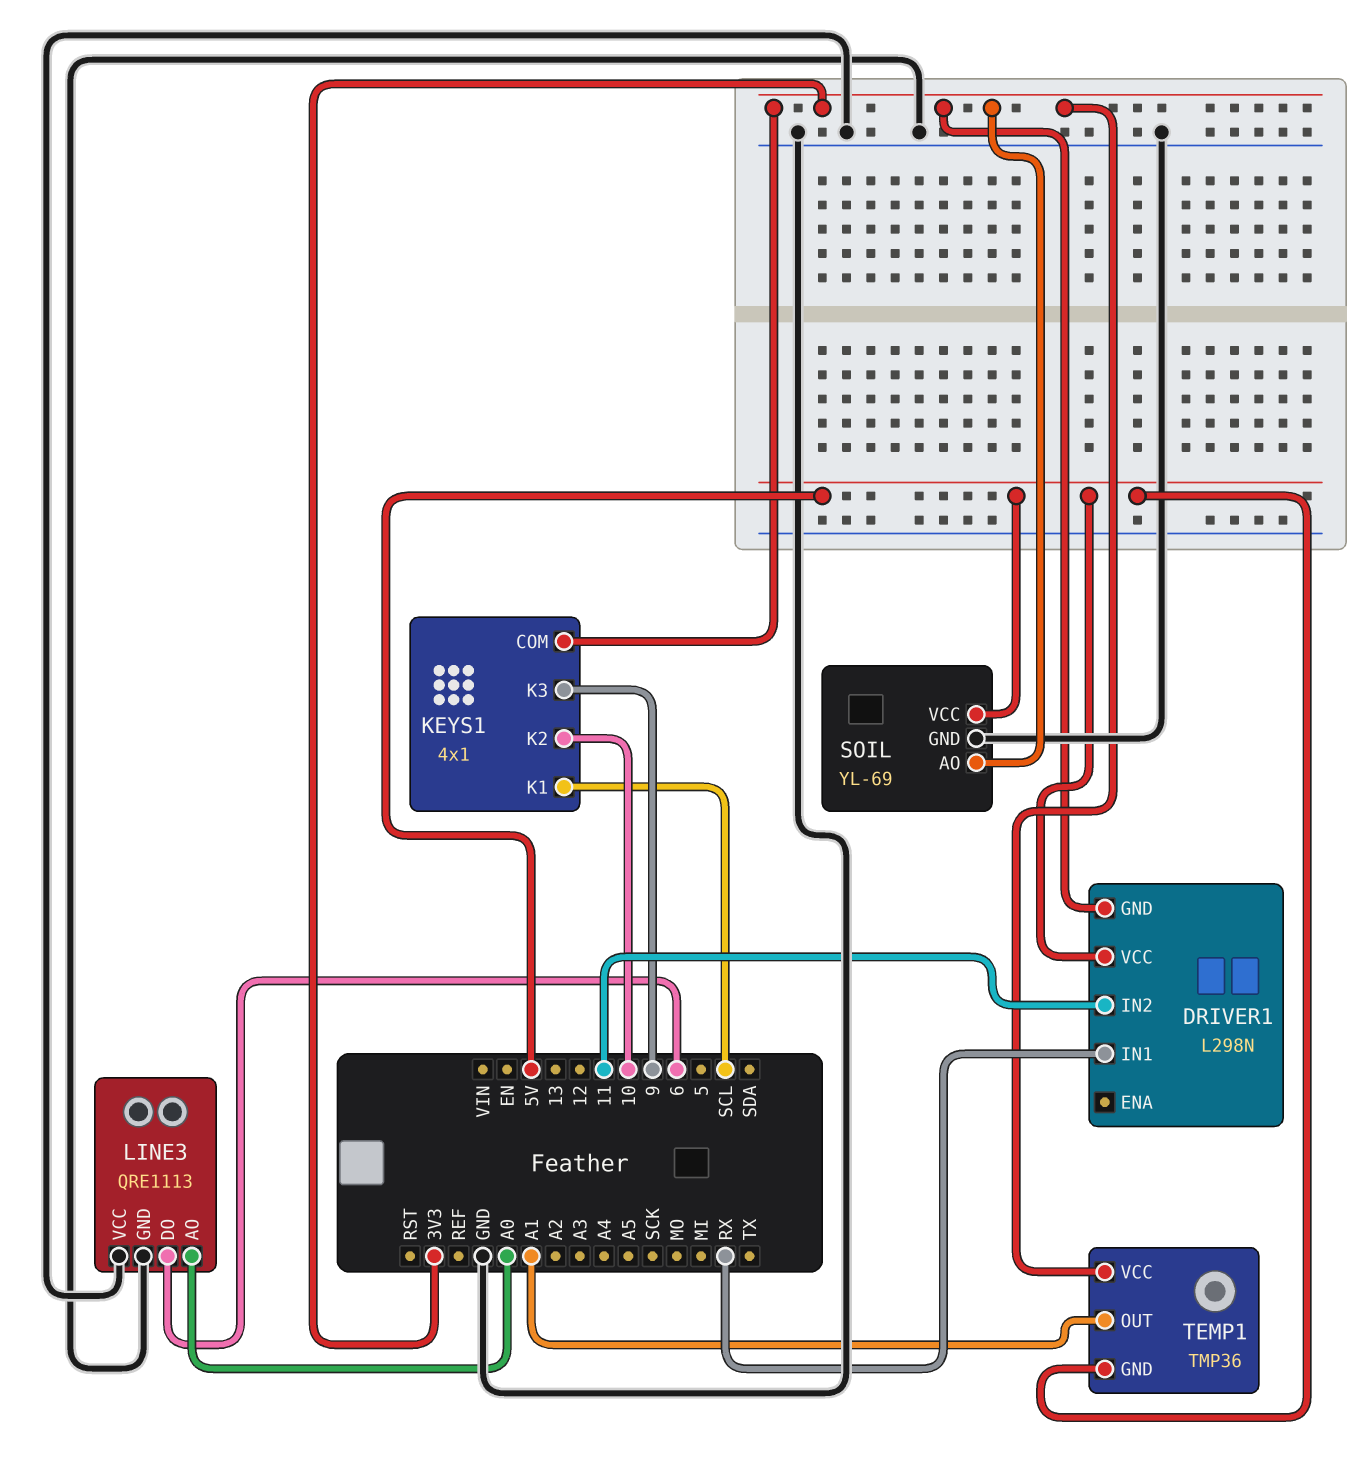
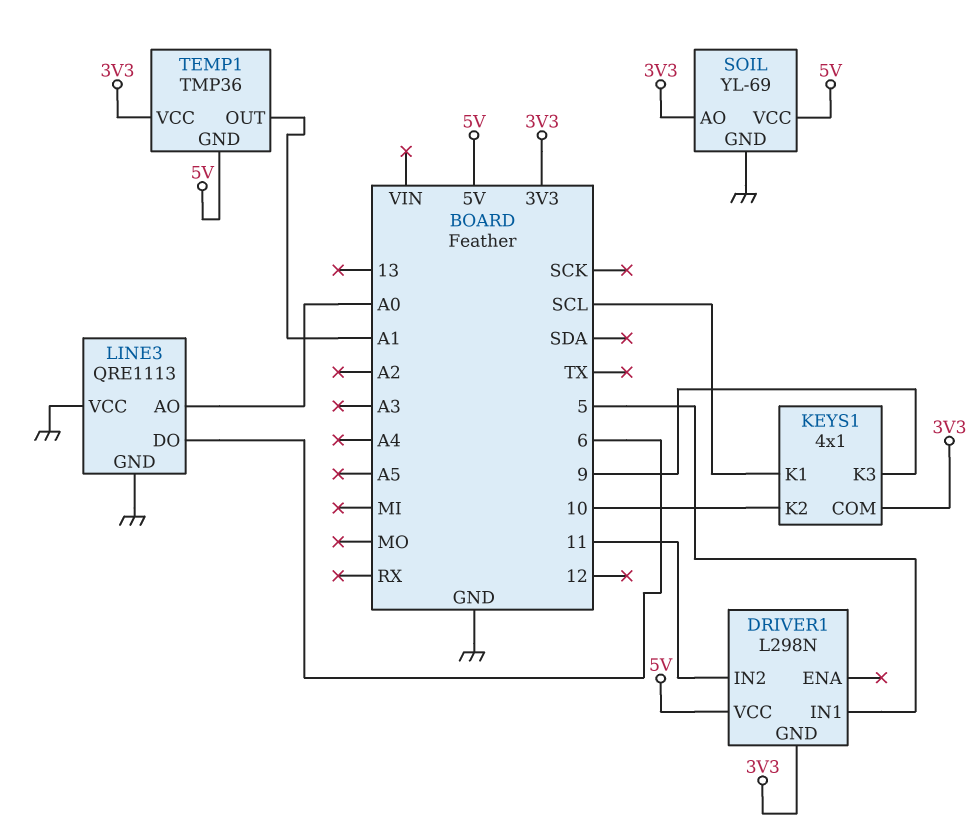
DRIVER1 pin IN1: RX -> 5

